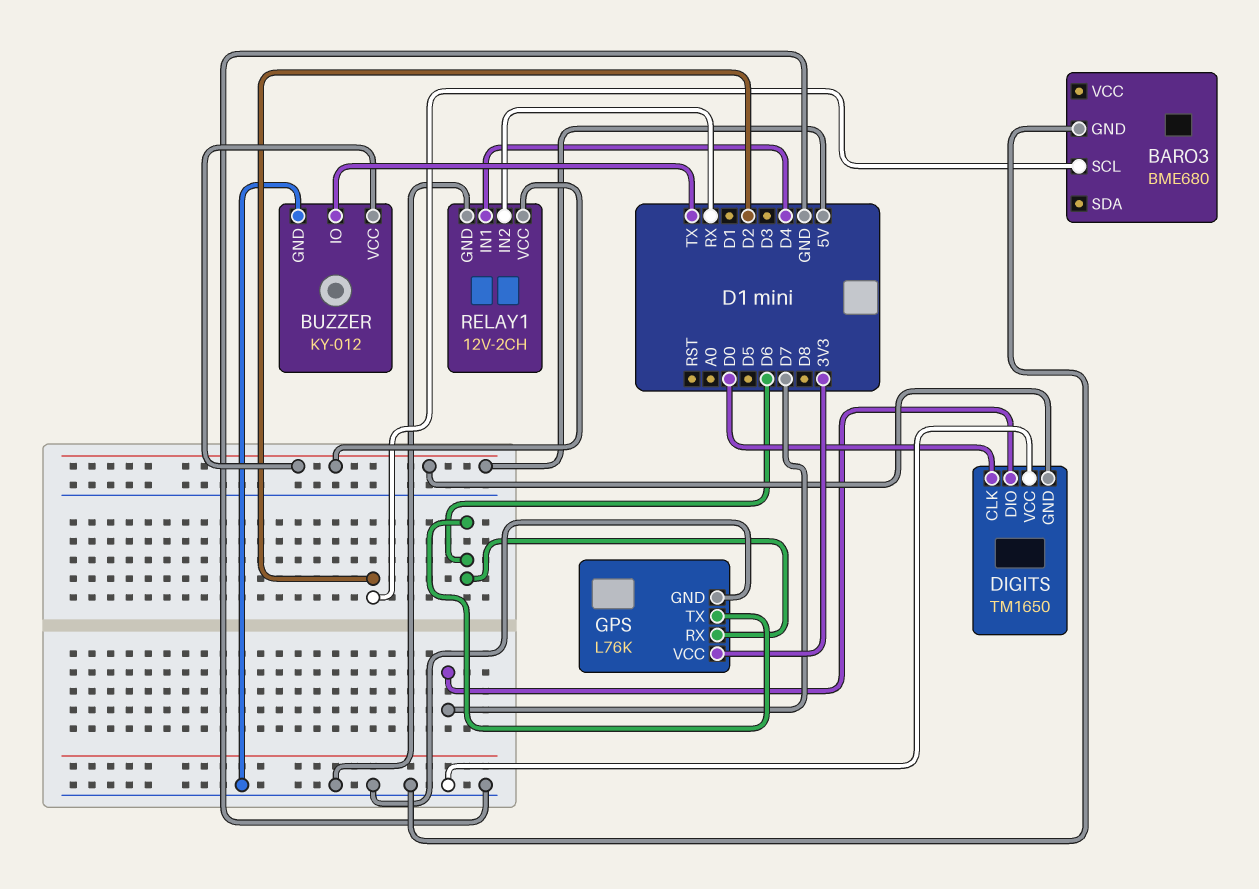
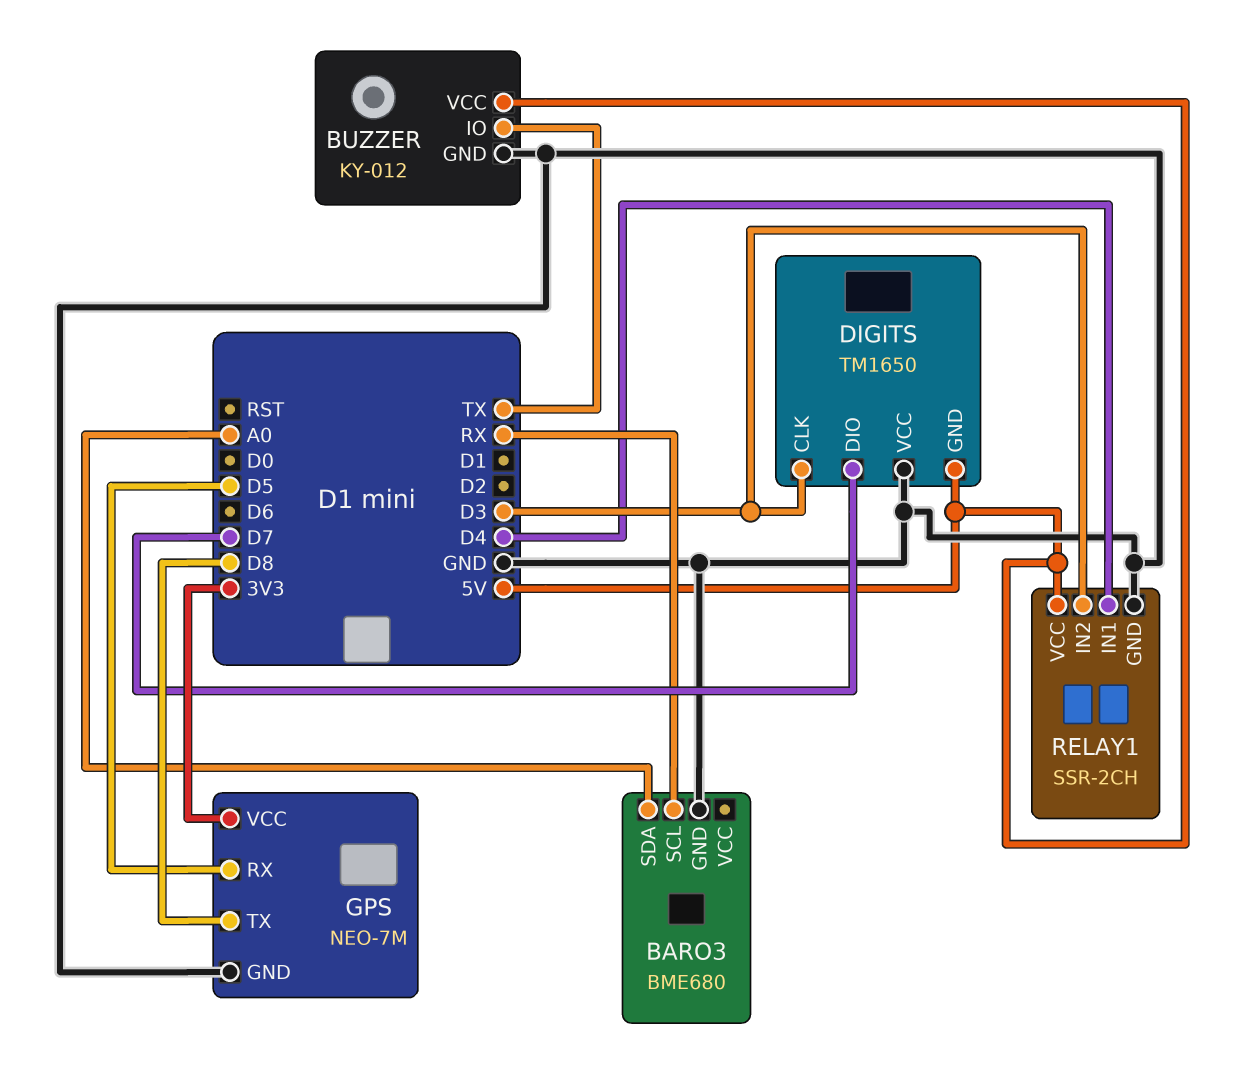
BARO3 pin SCL: D2 -> RX
BARO3 pin SDA: none -> A0
DIGITS pin CLK: D0 -> D3
GPS: L76K -> NEO-7M
GPS pin RX: D6 -> D5
GPS pin TX: D6 -> D8
RELAY1: 12V-2CH -> SSR-2CH
RELAY1 pin IN2: RX -> D3

